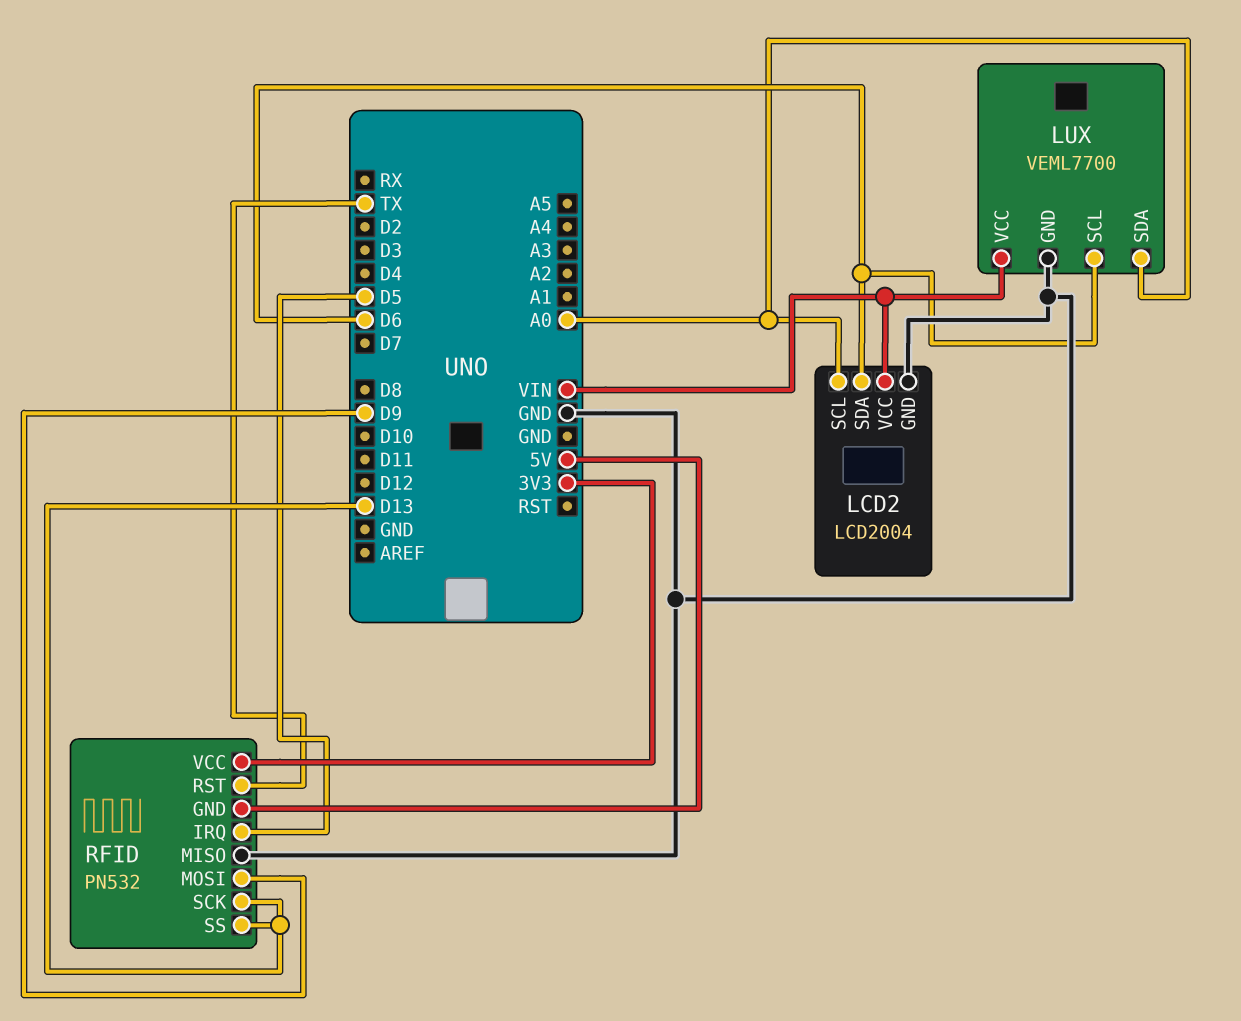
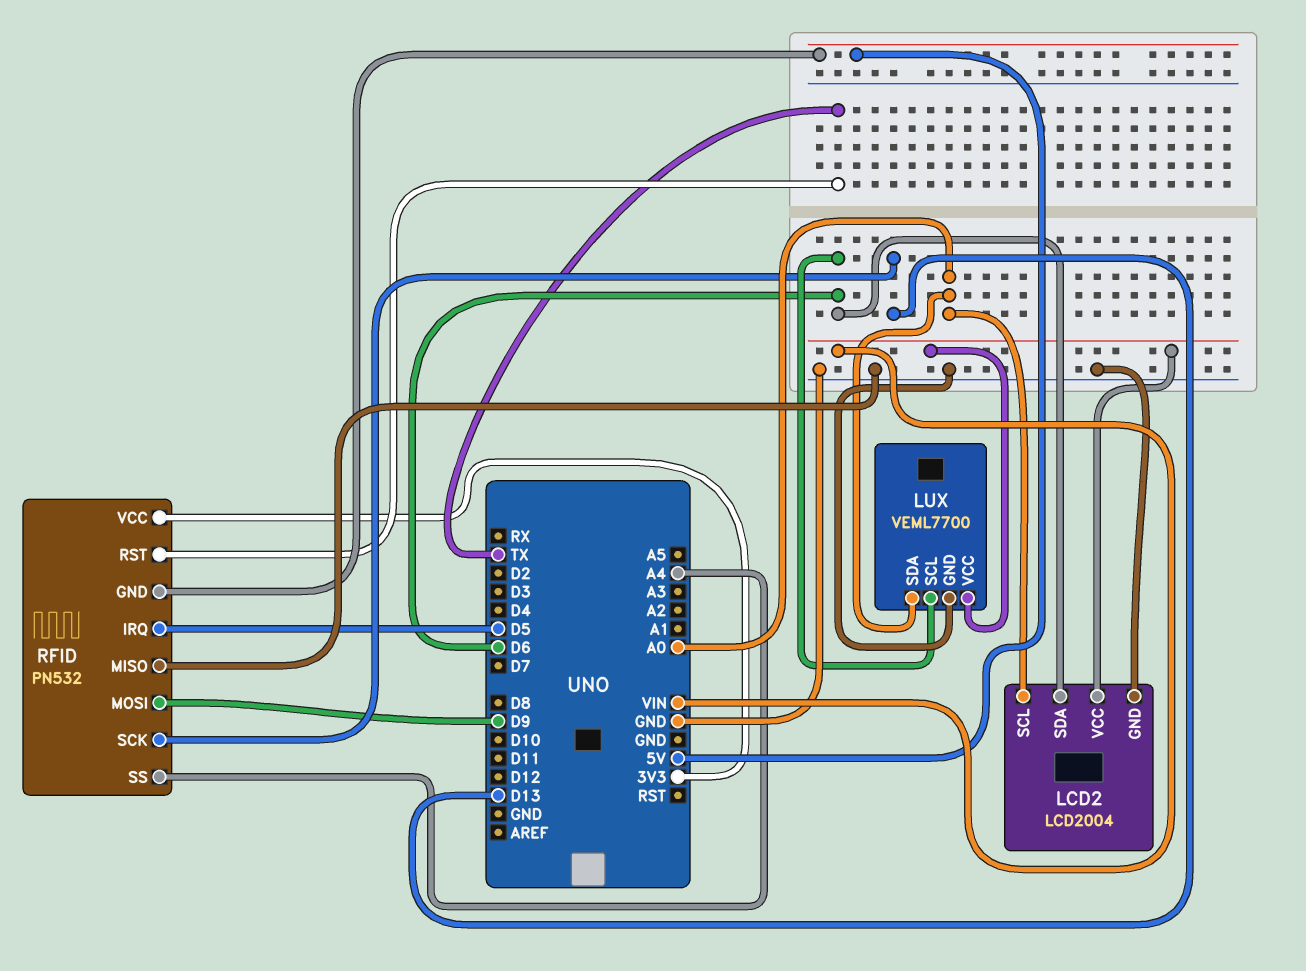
RFID pin SS: D13 -> A4

